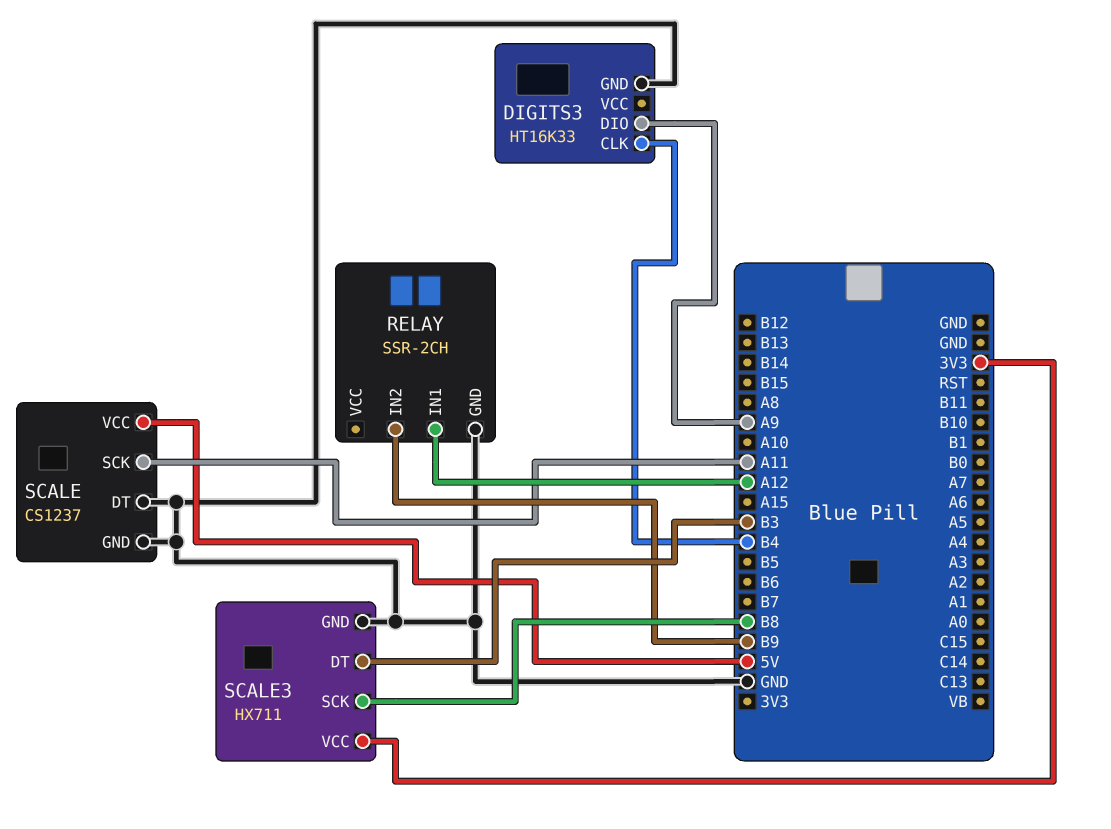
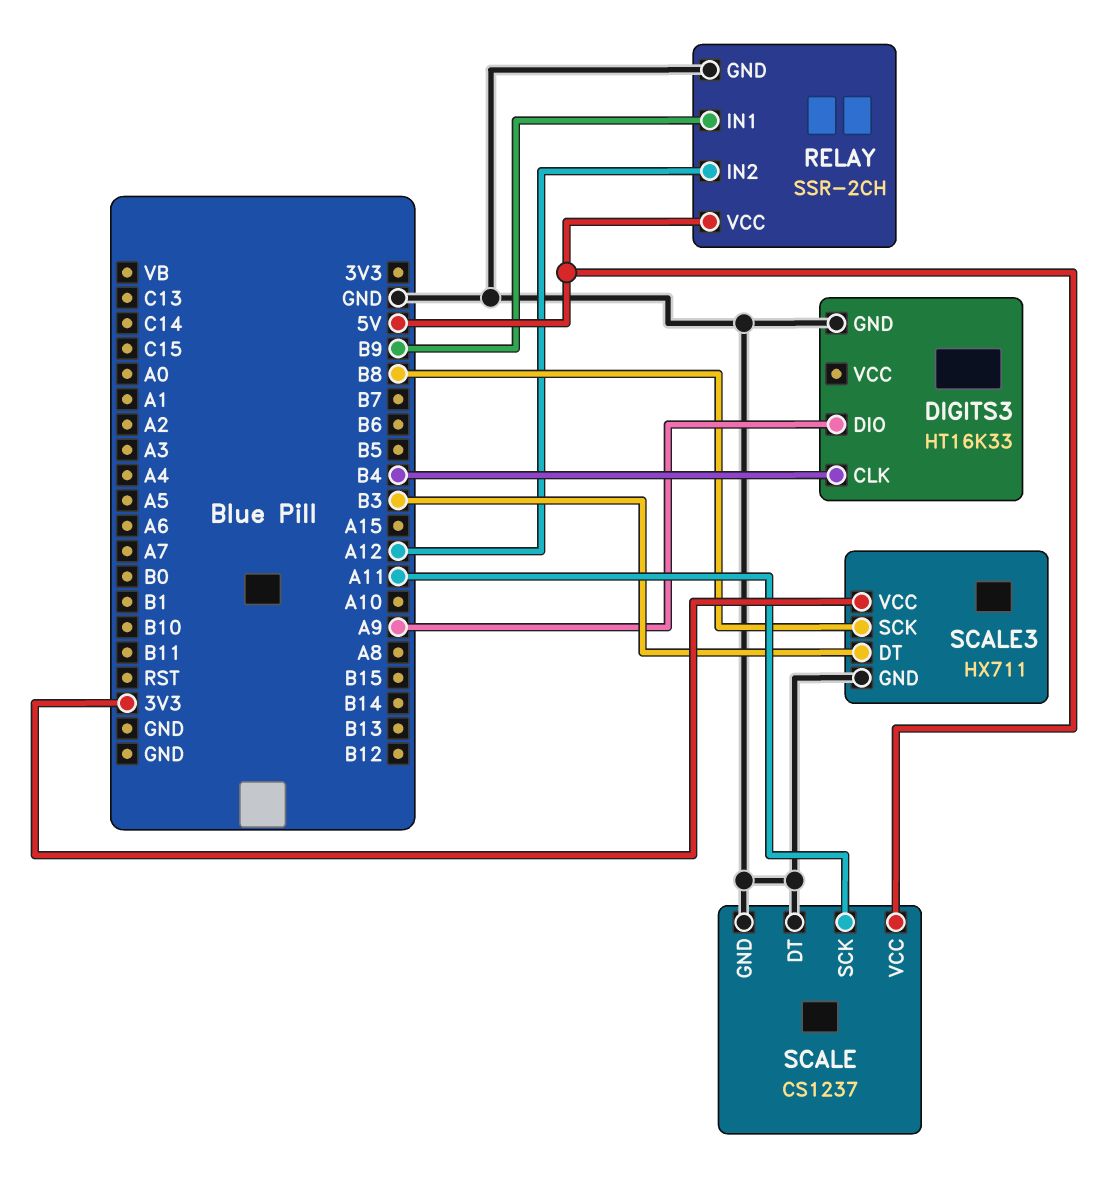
RELAY pin IN1: A12 -> B9
RELAY pin IN2: B9 -> A12
RELAY pin VCC: none -> 5V

